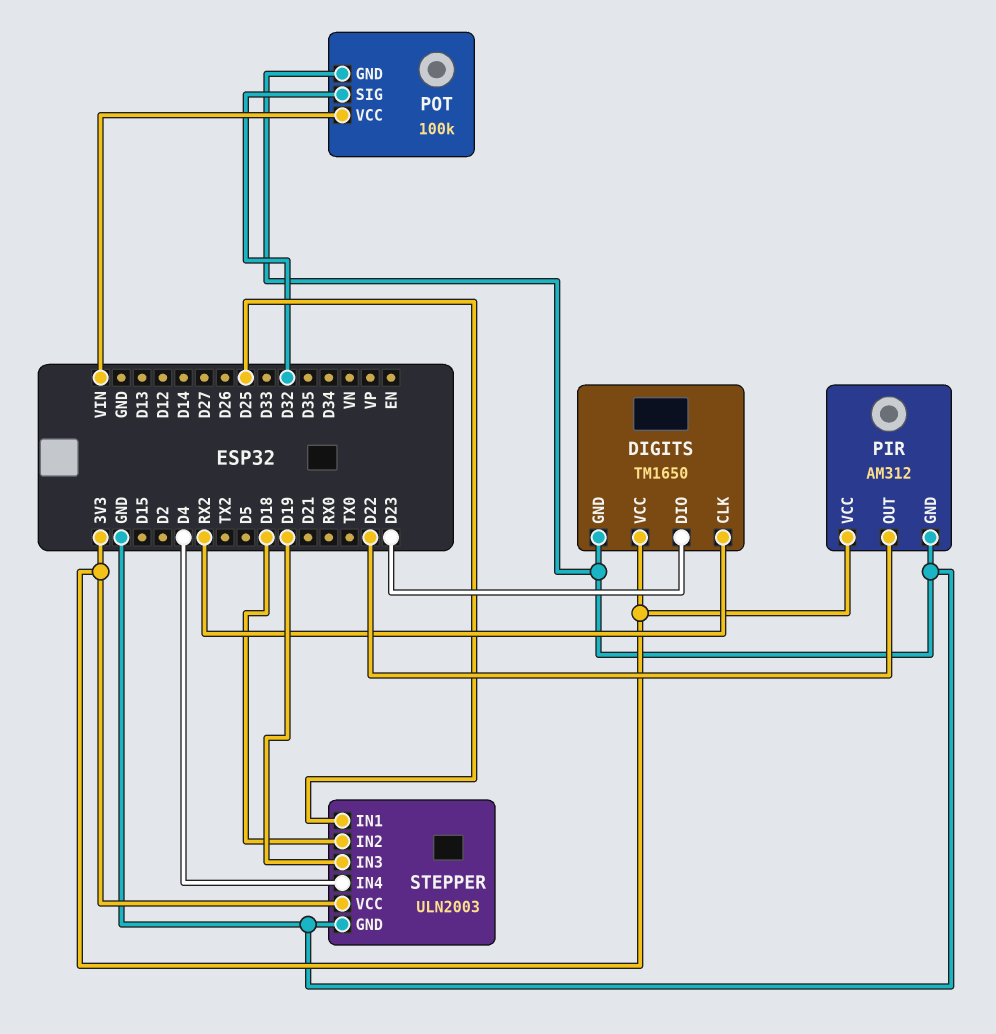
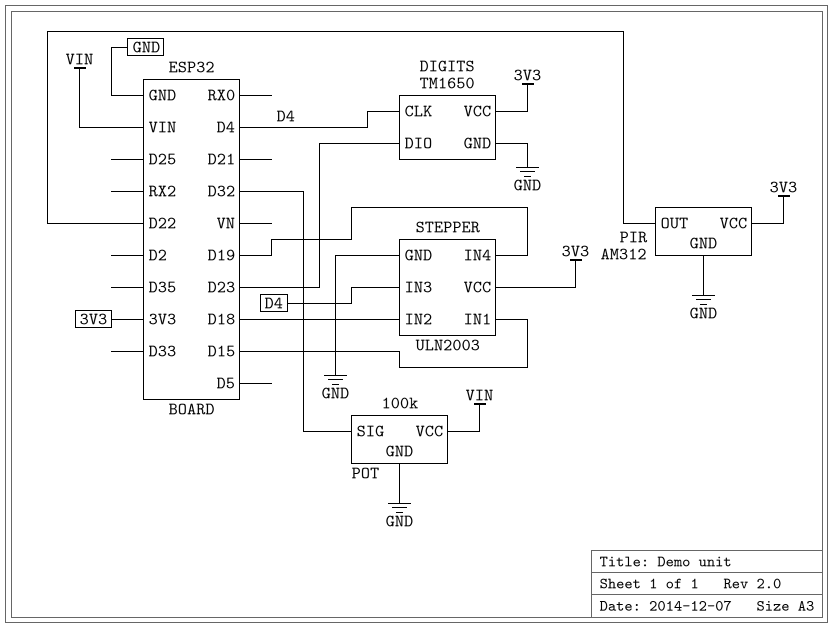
DIGITS pin CLK: RX2 -> D4
STEPPER pin IN1: D25 -> D15
STEPPER pin IN3: D19 -> D4
STEPPER pin IN4: D4 -> D19

